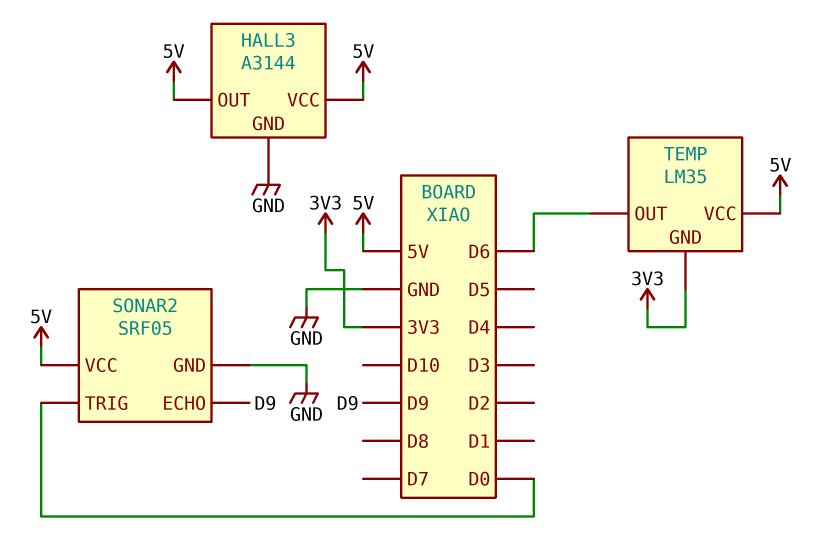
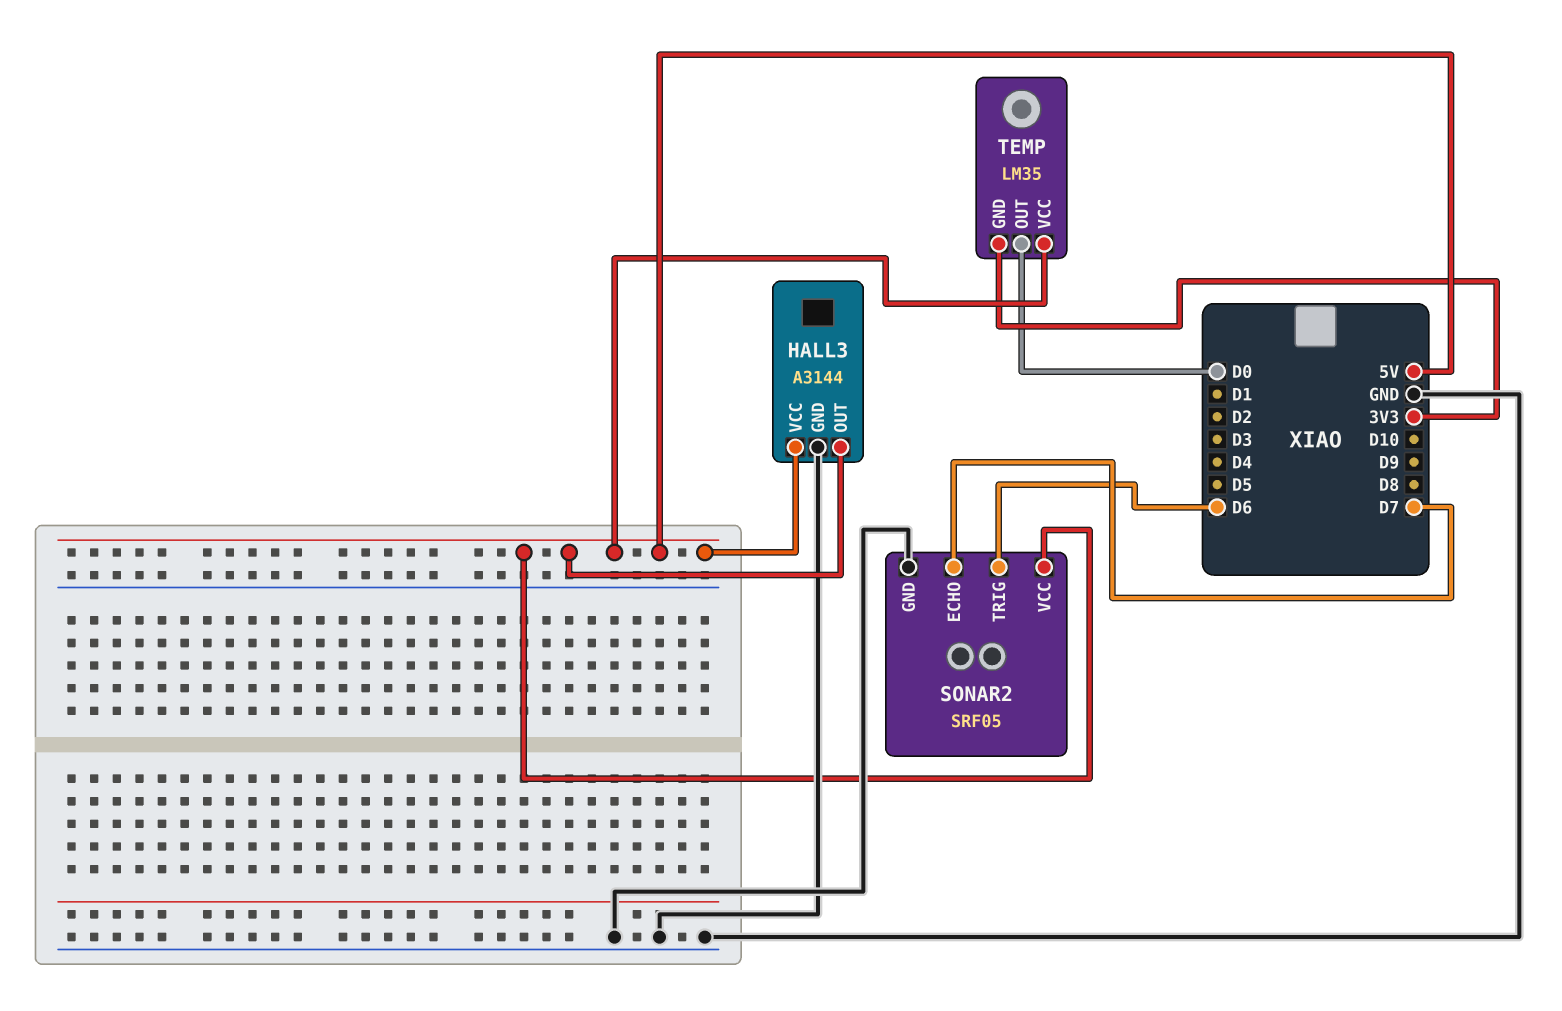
SONAR2 pin ECHO: D9 -> D7
SONAR2 pin TRIG: D0 -> D6
TEMP pin OUT: D6 -> D0

